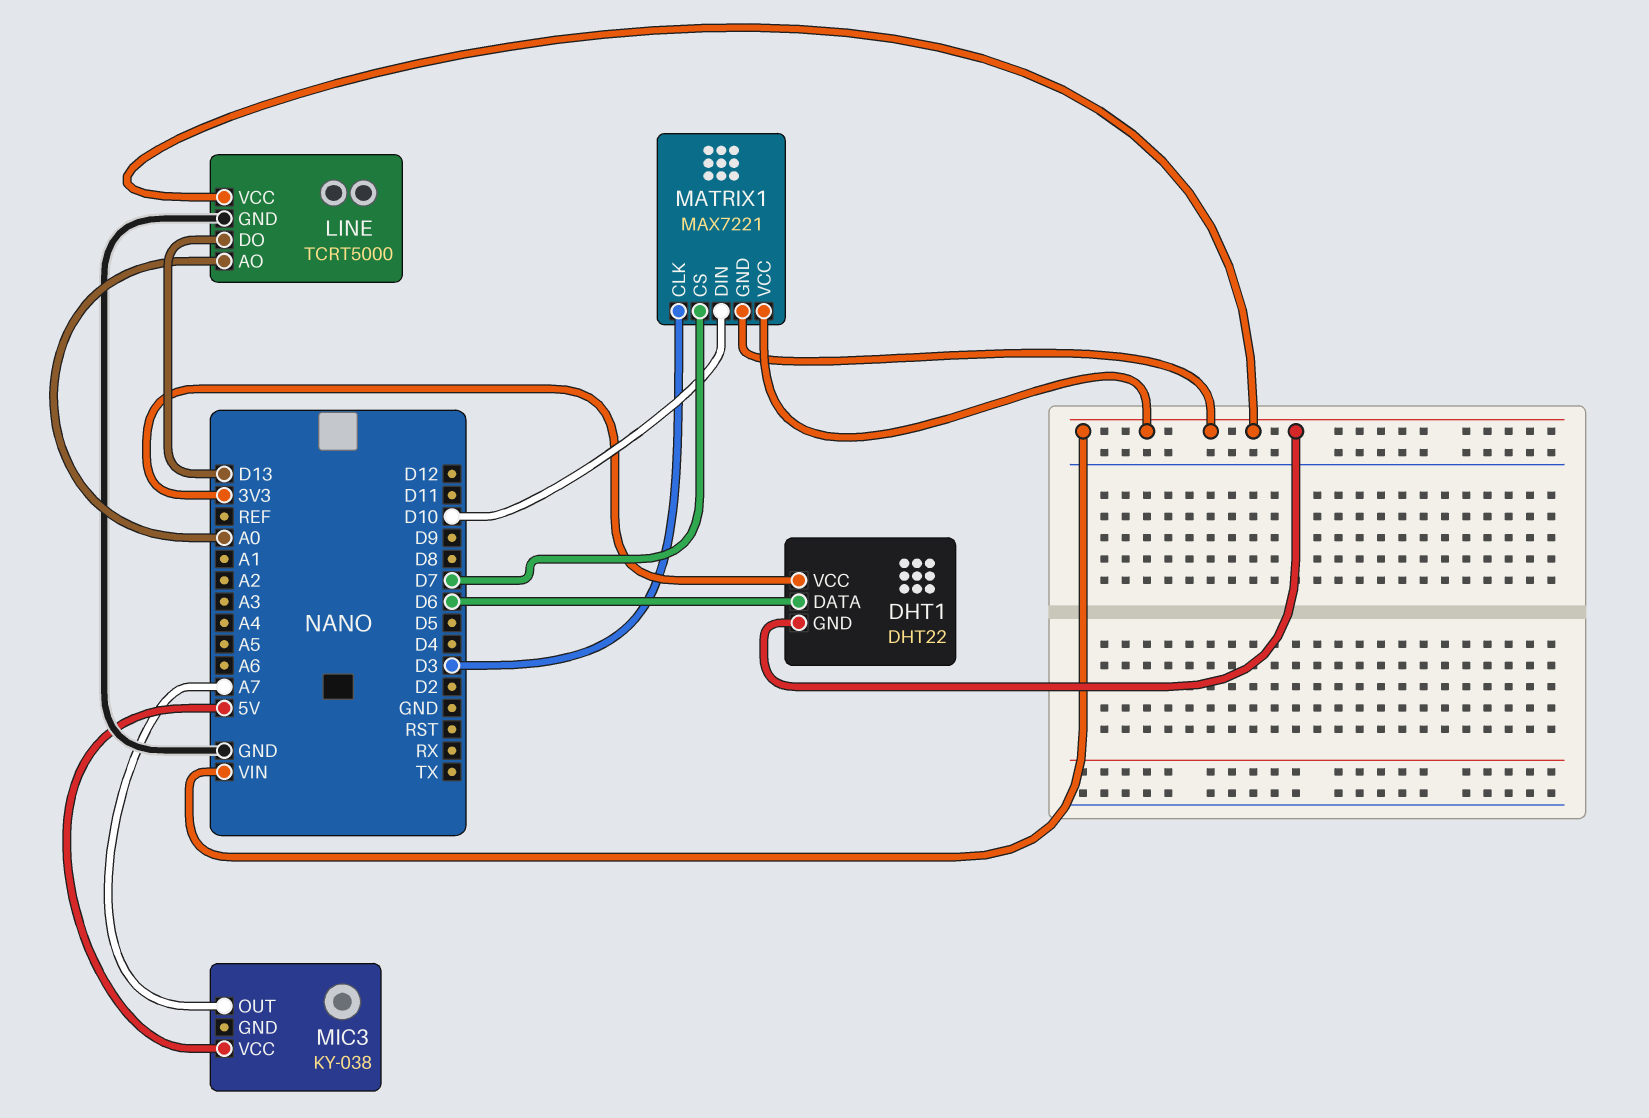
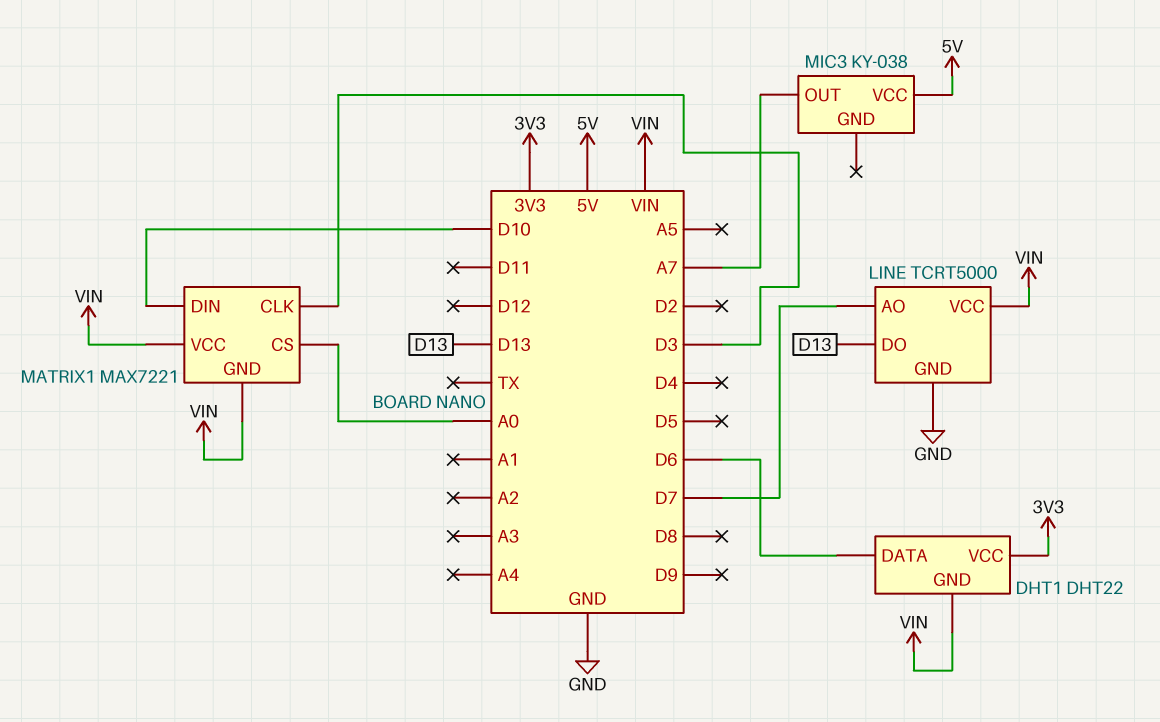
LINE pin AO: A0 -> D7
MATRIX1 pin CS: D7 -> A0

